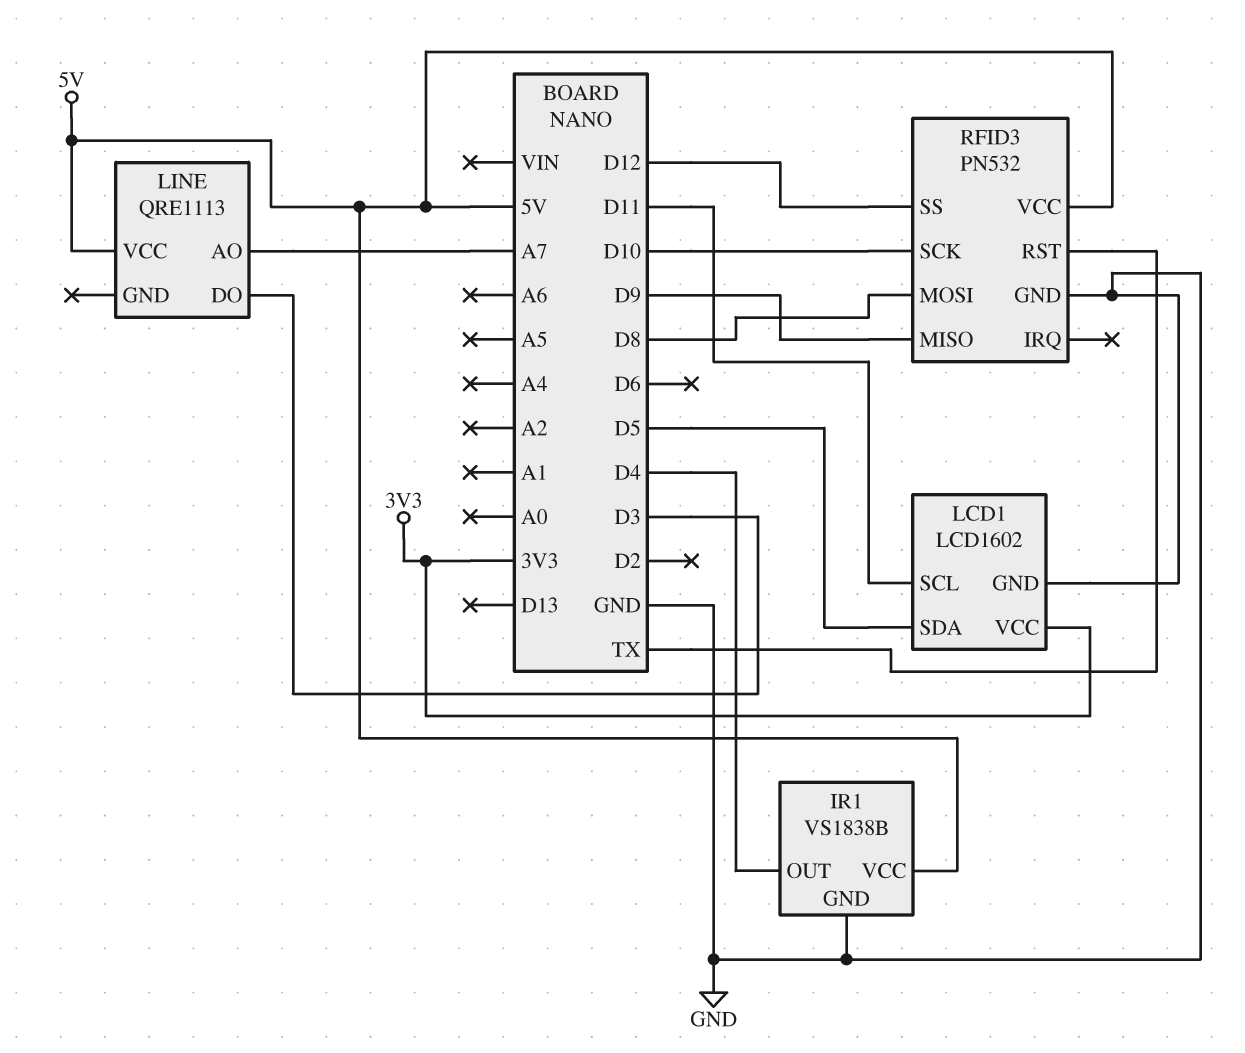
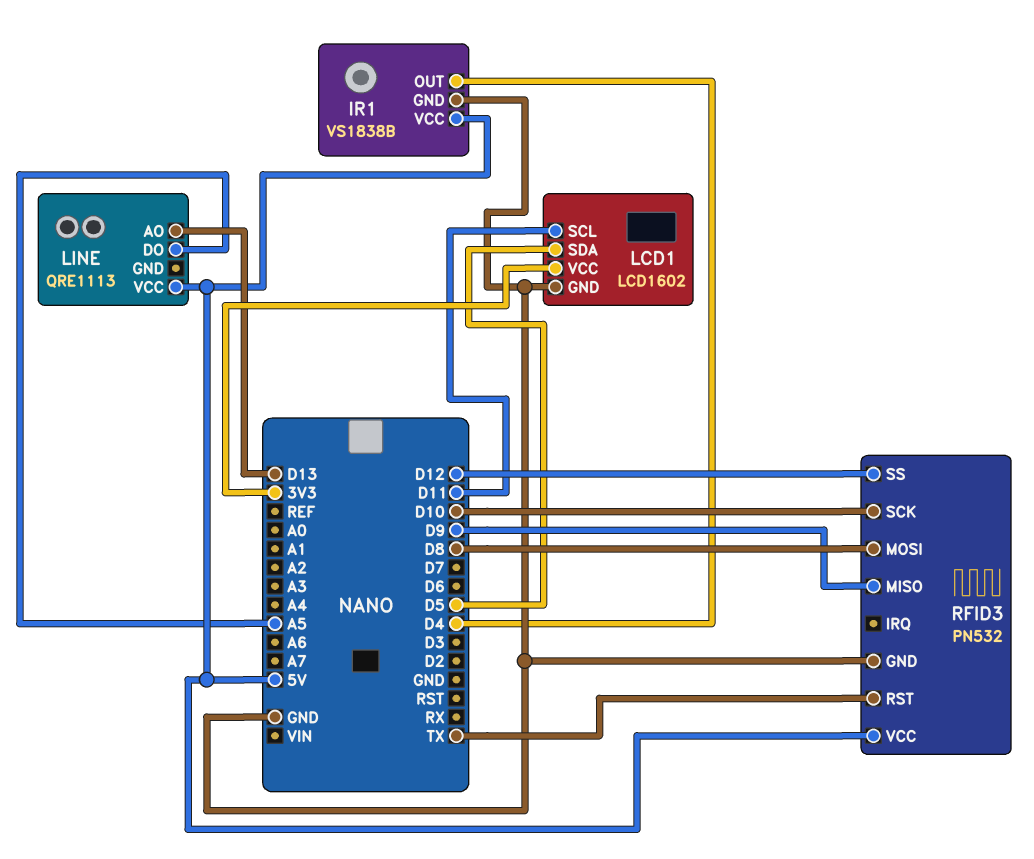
LINE pin AO: A7 -> D13
LINE pin DO: D3 -> A5

